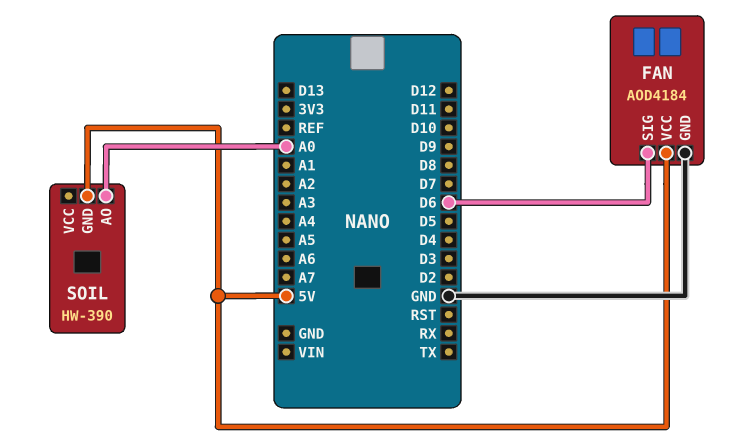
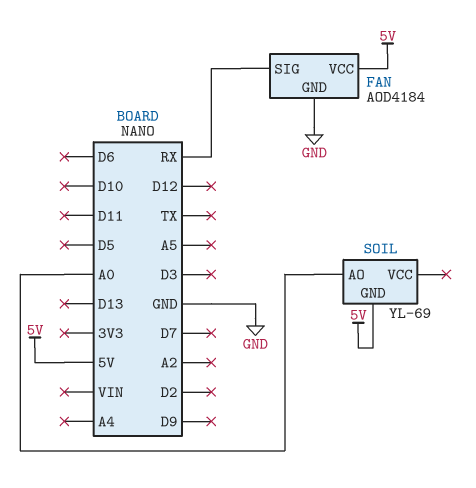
FAN pin SIG: D6 -> RX
SOIL: HW-390 -> YL-69

